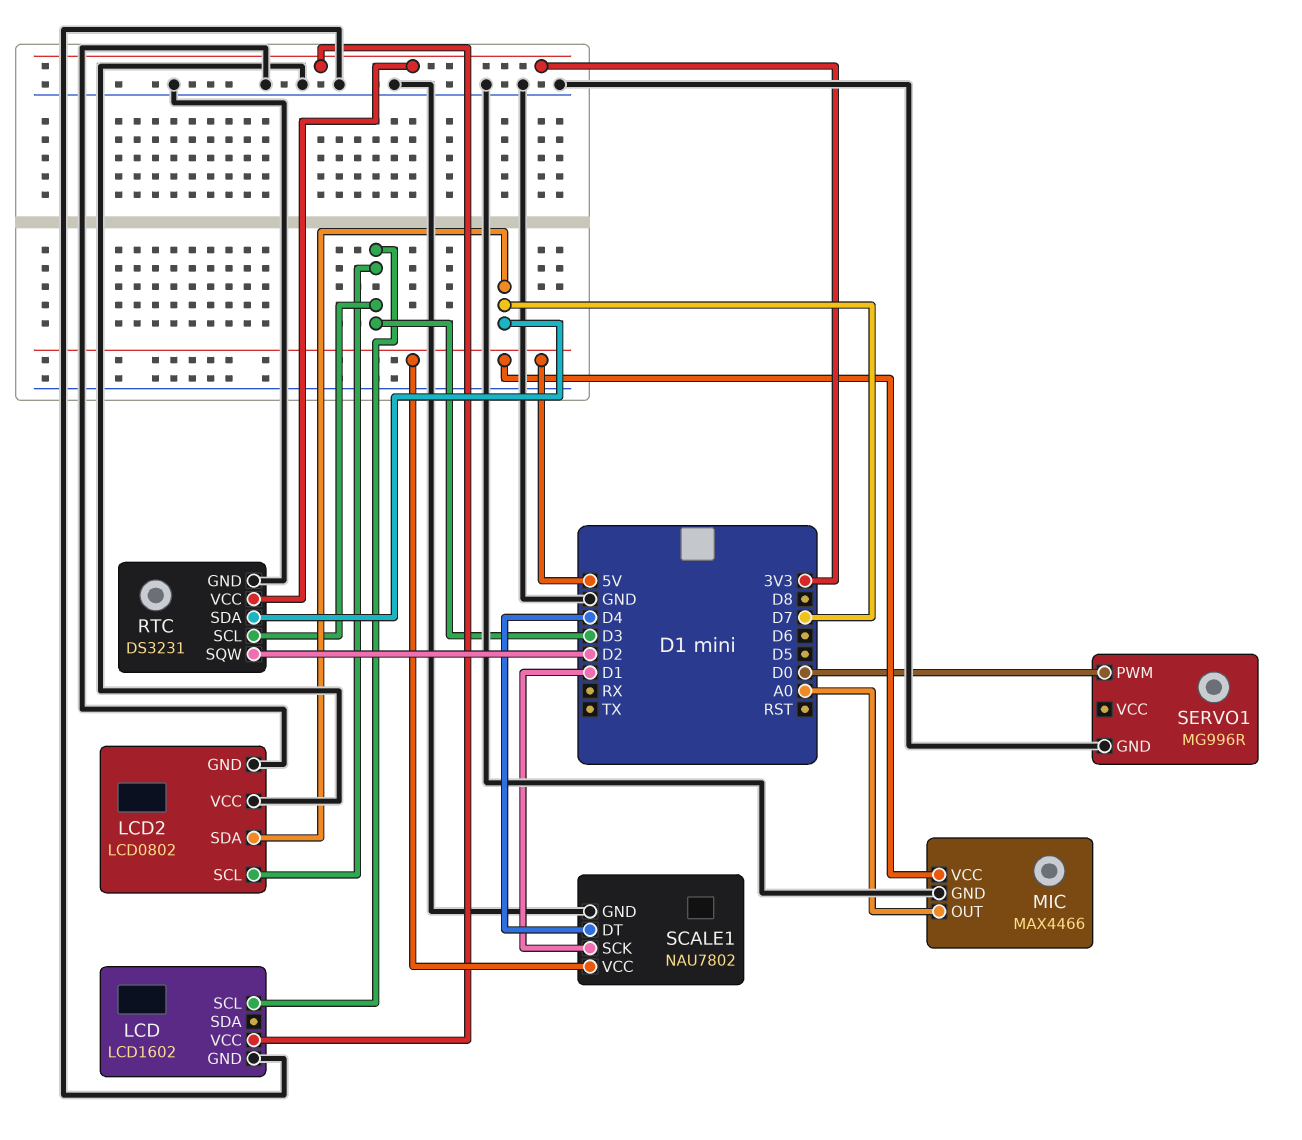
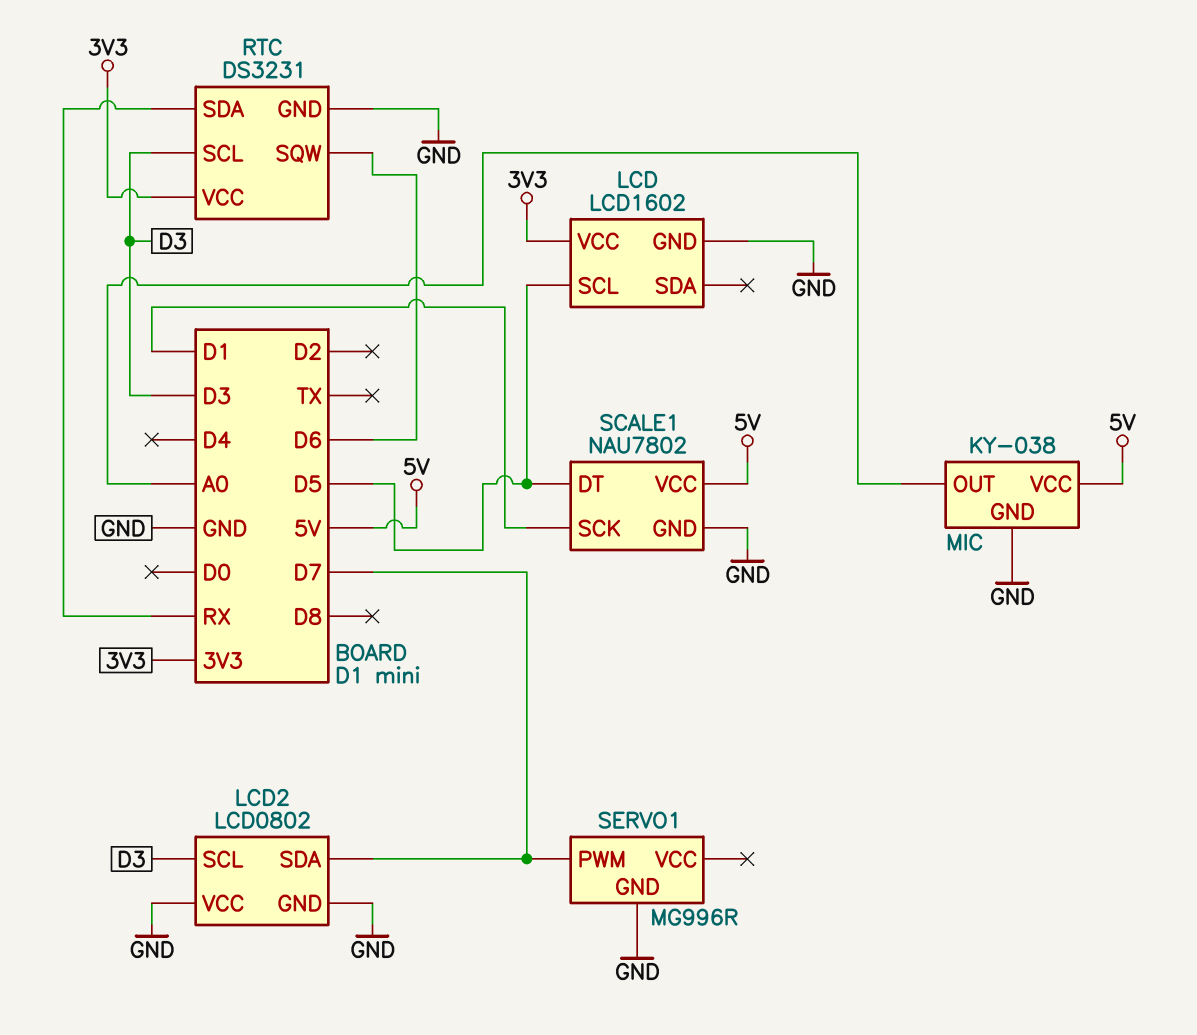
LCD pin SCL: D3 -> D5
MIC: MAX4466 -> KY-038
RTC pin SDA: D7 -> RX
RTC pin SQW: D2 -> D6
SCALE1 pin DT: D4 -> D5
SERVO1 pin PWM: D0 -> D7

